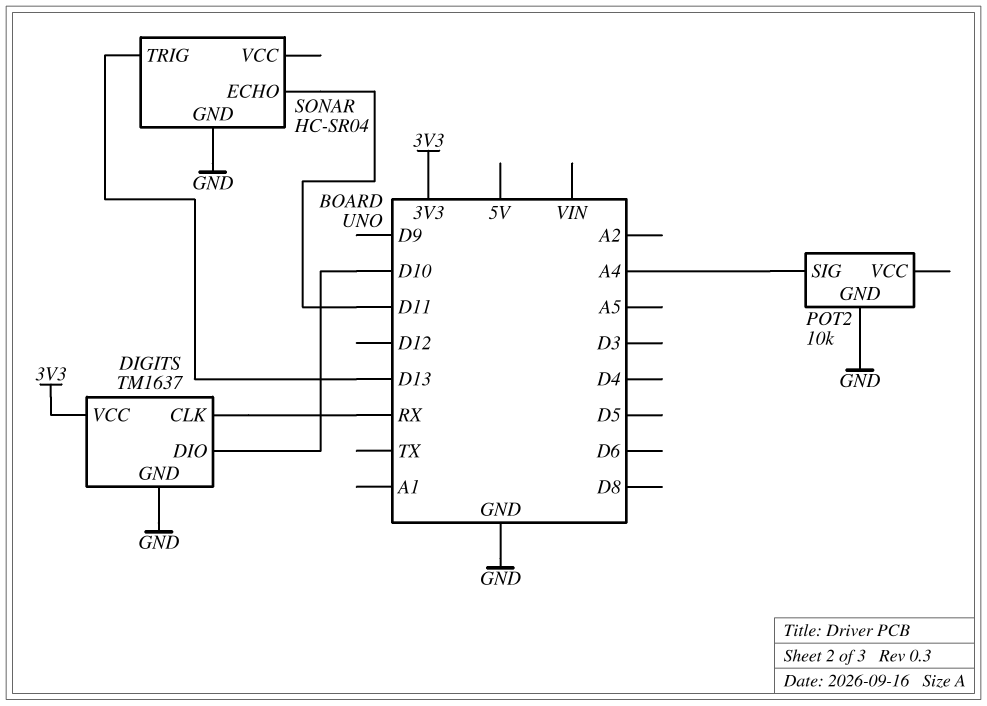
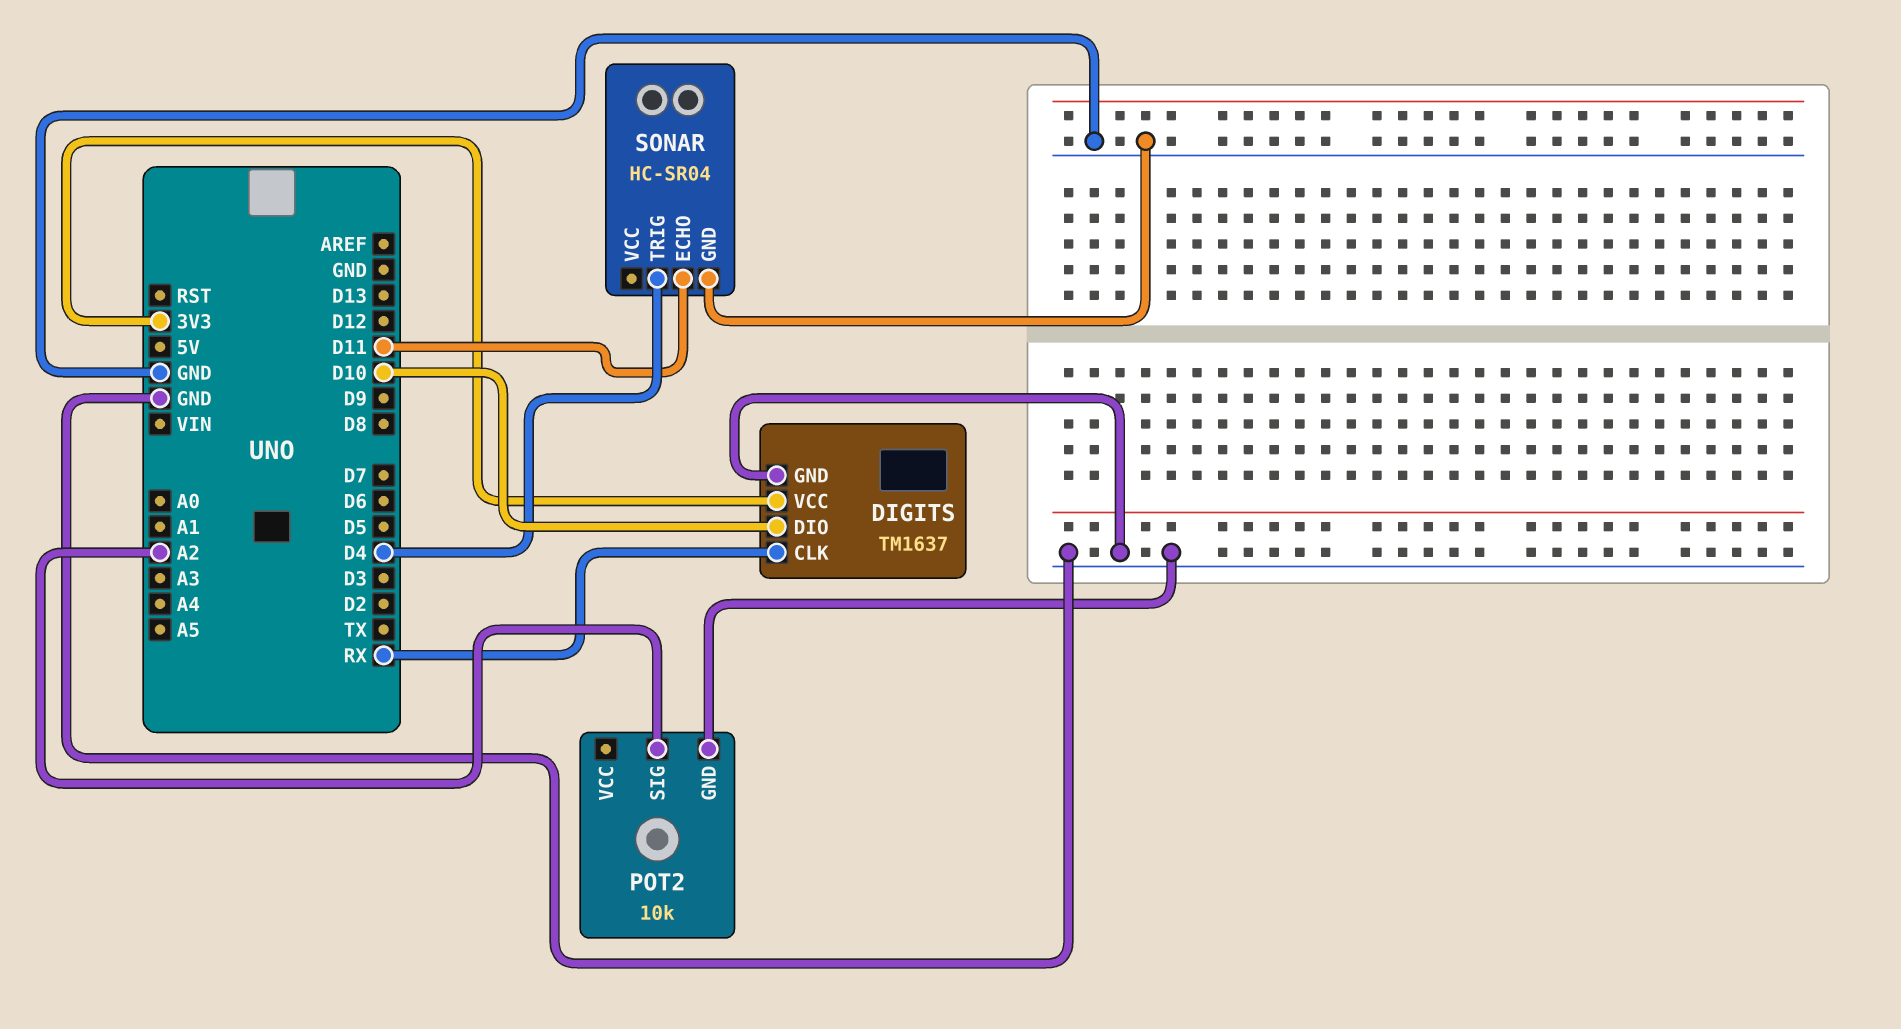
POT2 pin SIG: A4 -> A2
SONAR pin TRIG: D13 -> D4

